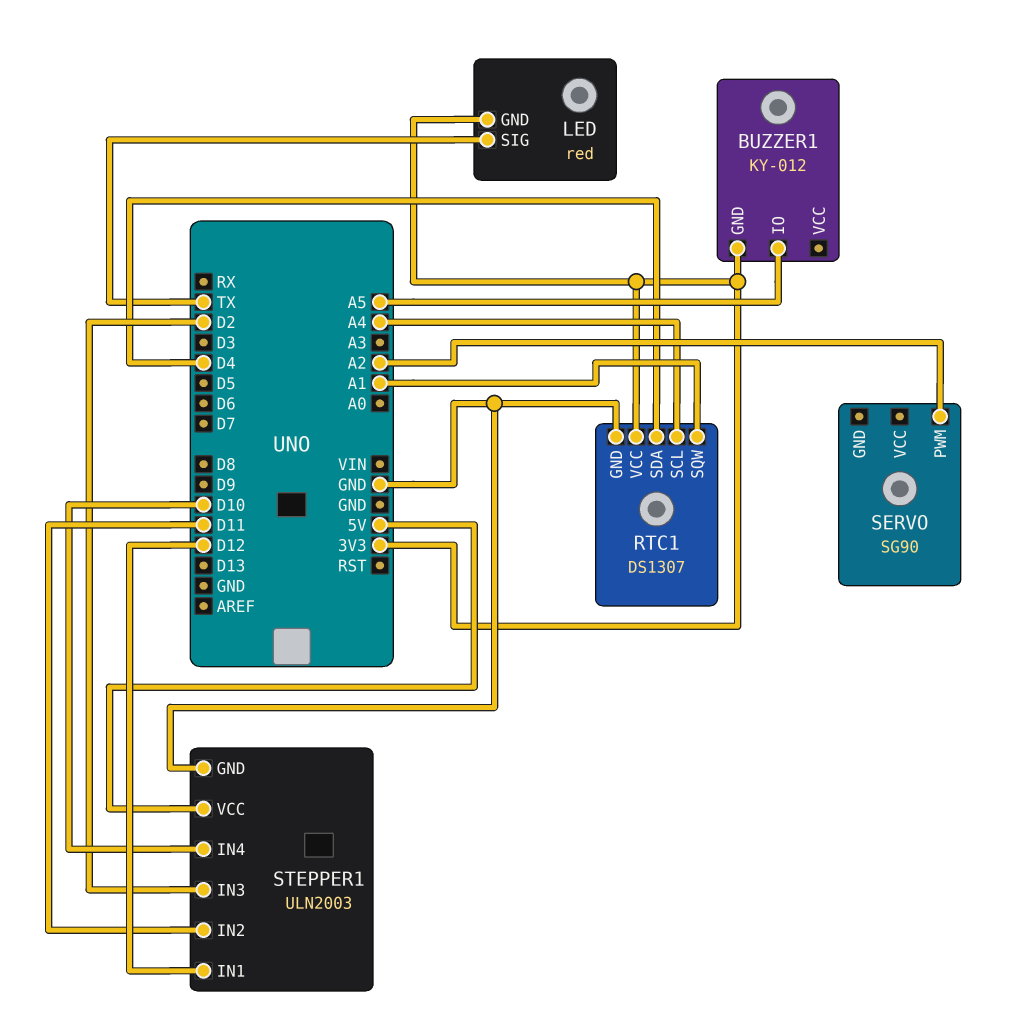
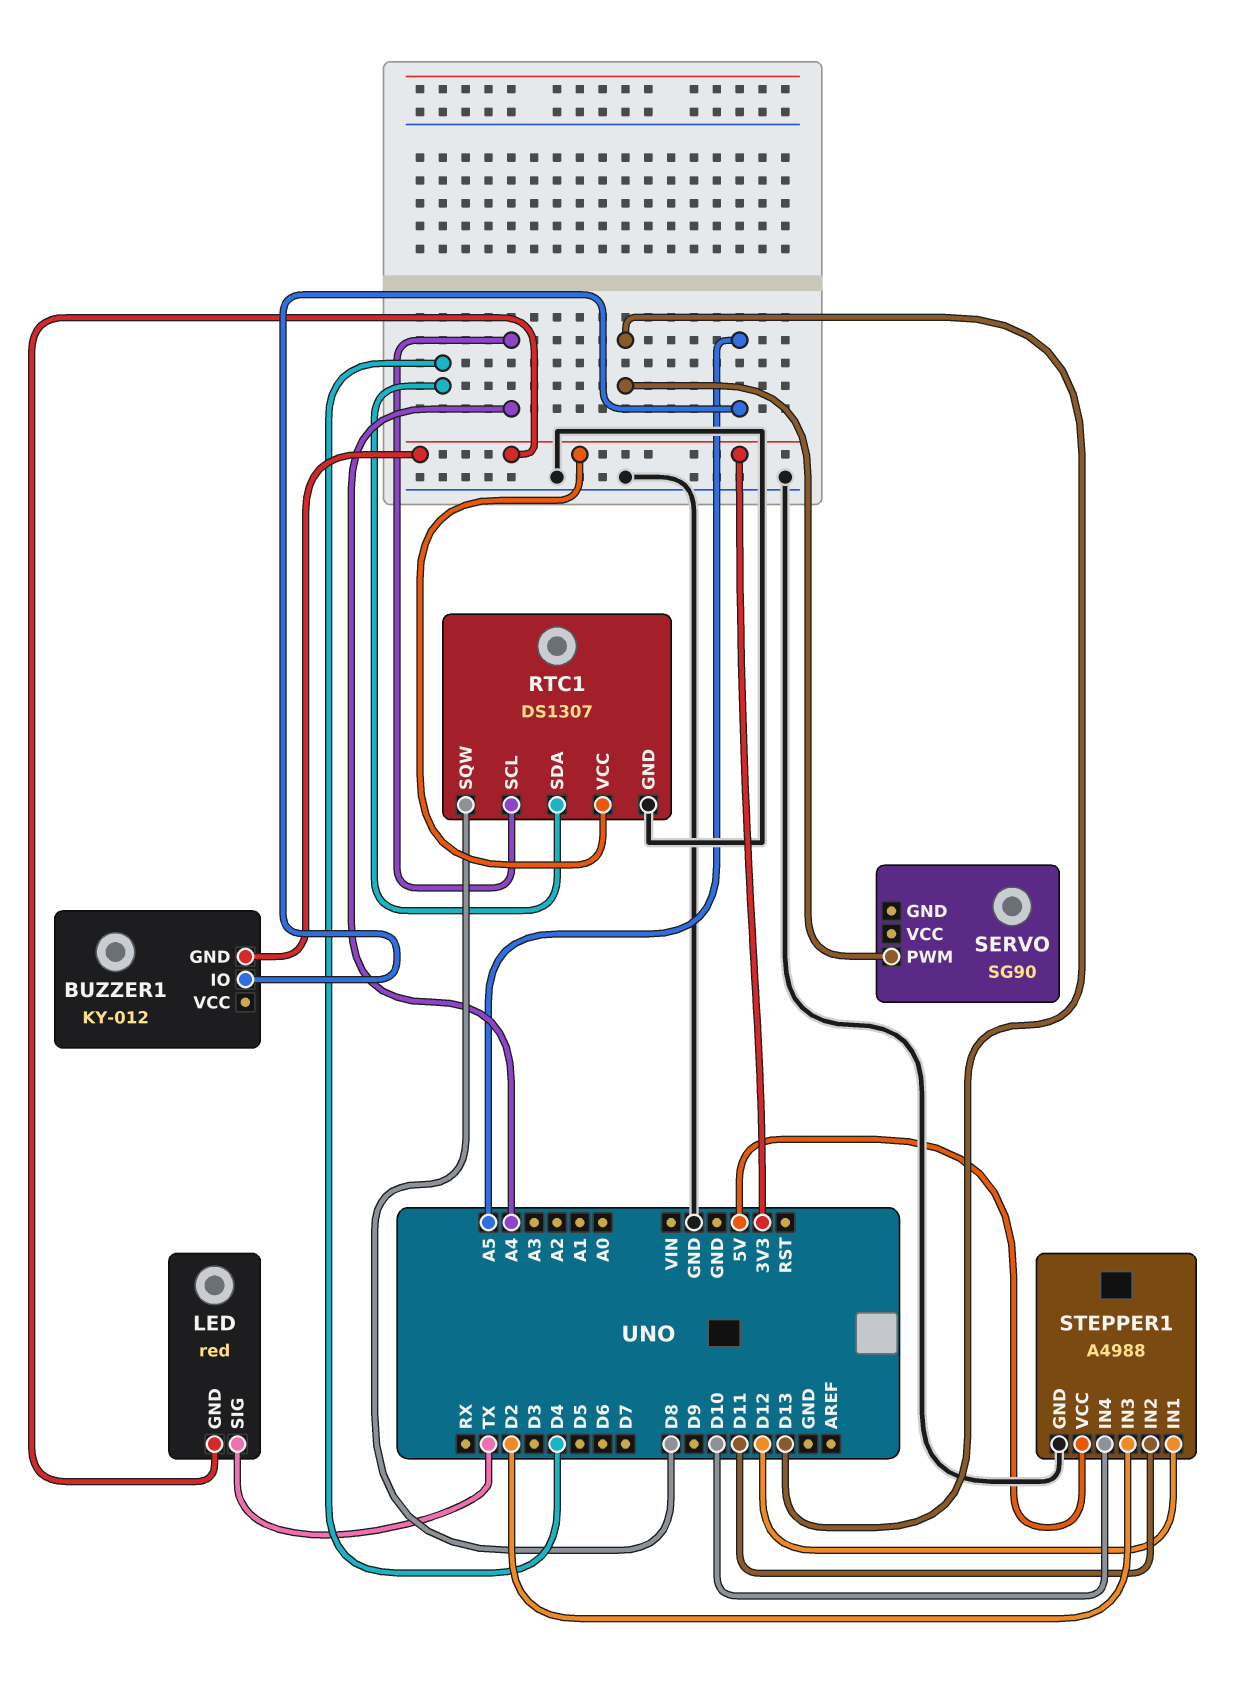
RTC1 pin SQW: A1 -> D8
SERVO pin PWM: A2 -> D13
STEPPER1: ULN2003 -> A4988

